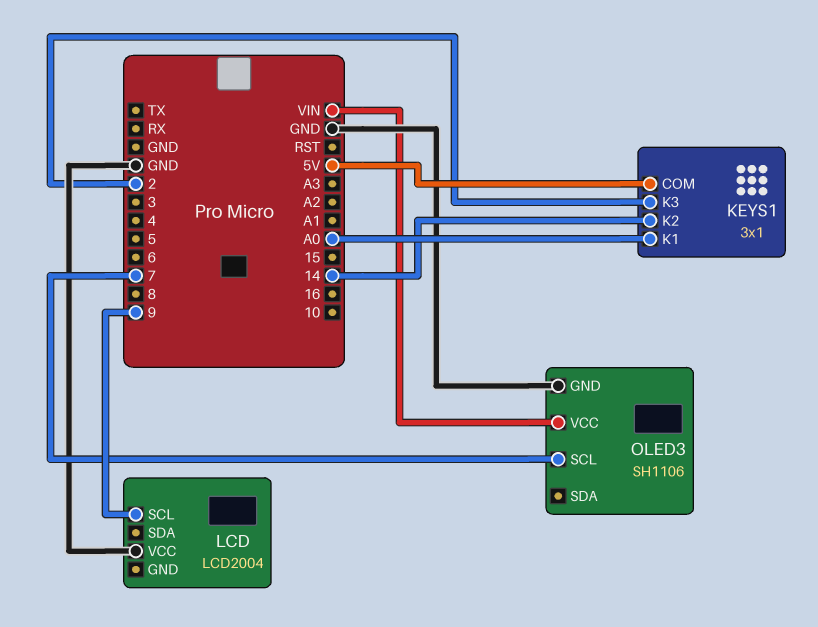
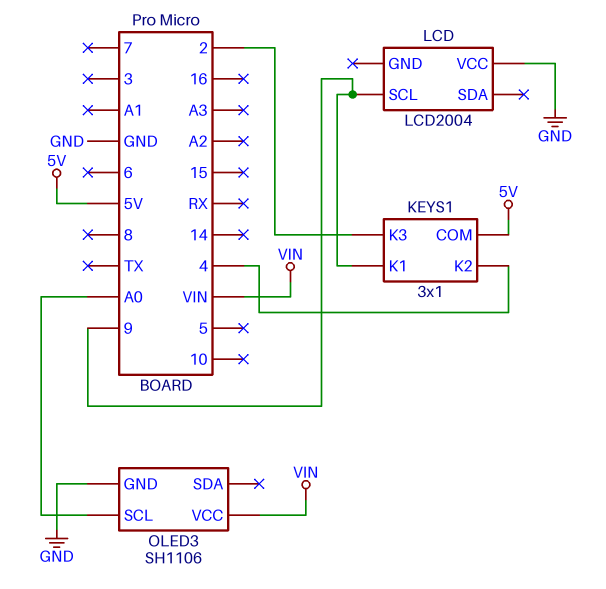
KEYS1 pin K1: A0 -> 9
KEYS1 pin K2: 14 -> 4
OLED3 pin SCL: 7 -> A0

